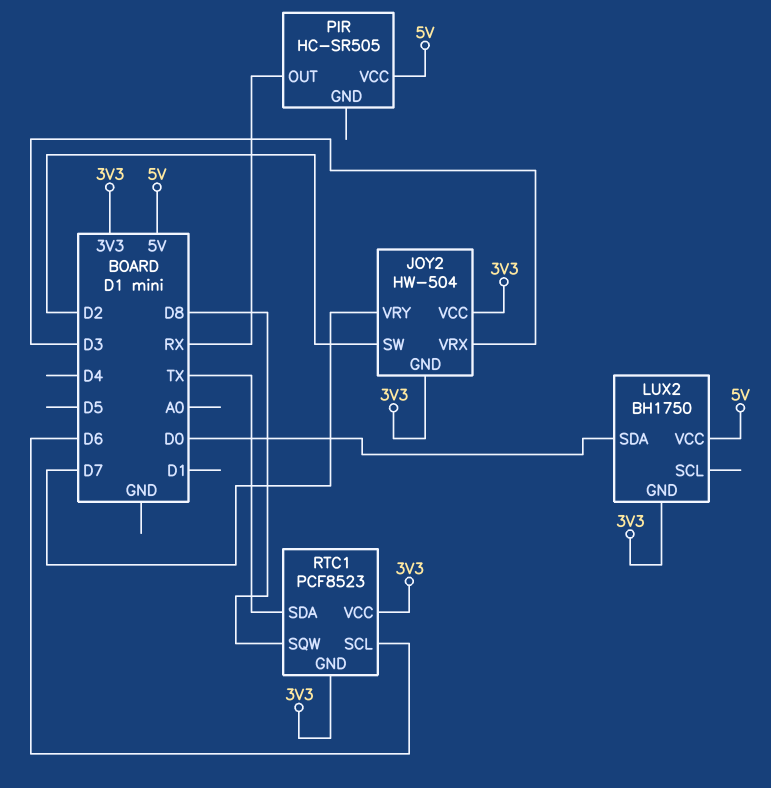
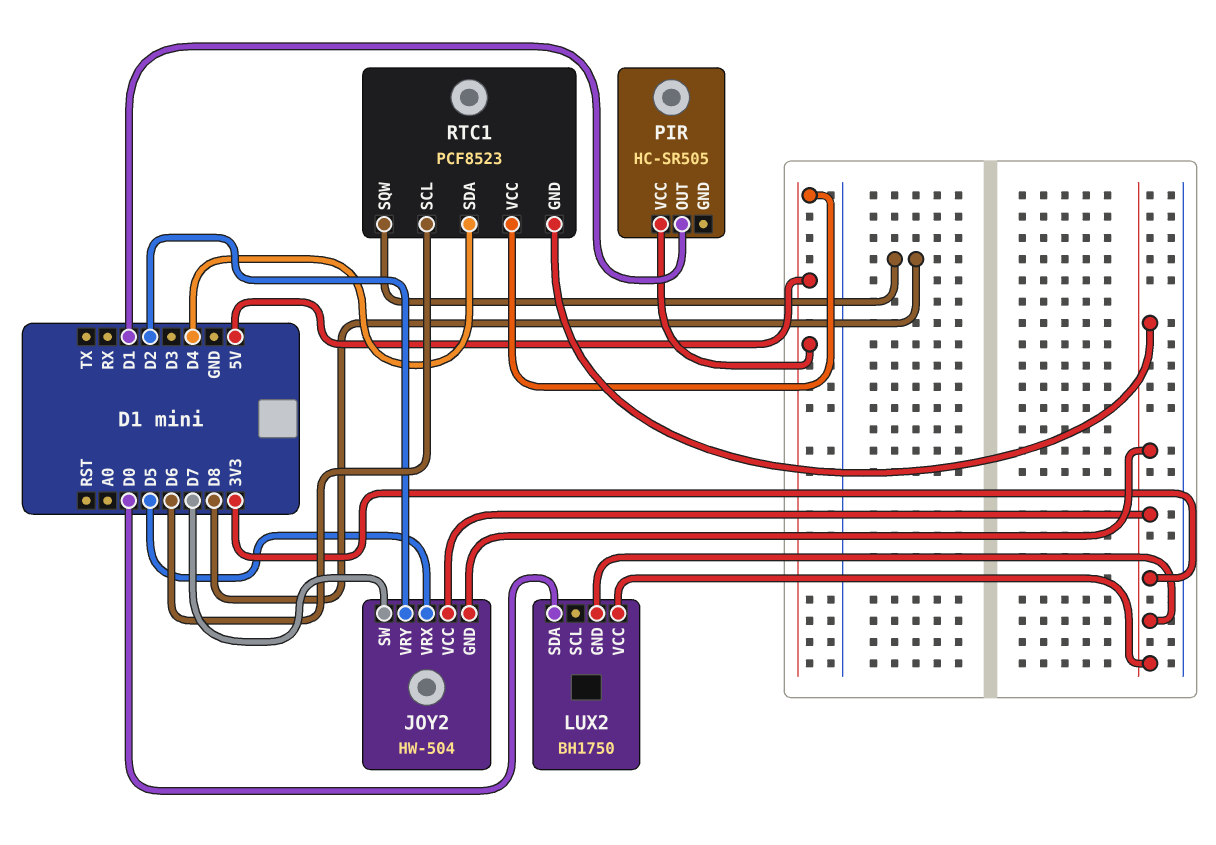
JOY2 pin SW: D2 -> D7
JOY2 pin VRX: D3 -> D5
JOY2 pin VRY: D7 -> D2
LUX2 pin VCC: 5V -> 3V3
PIR pin OUT: RX -> D1
RTC1 pin SDA: TX -> D4
RTC1 pin VCC: 3V3 -> 5V

